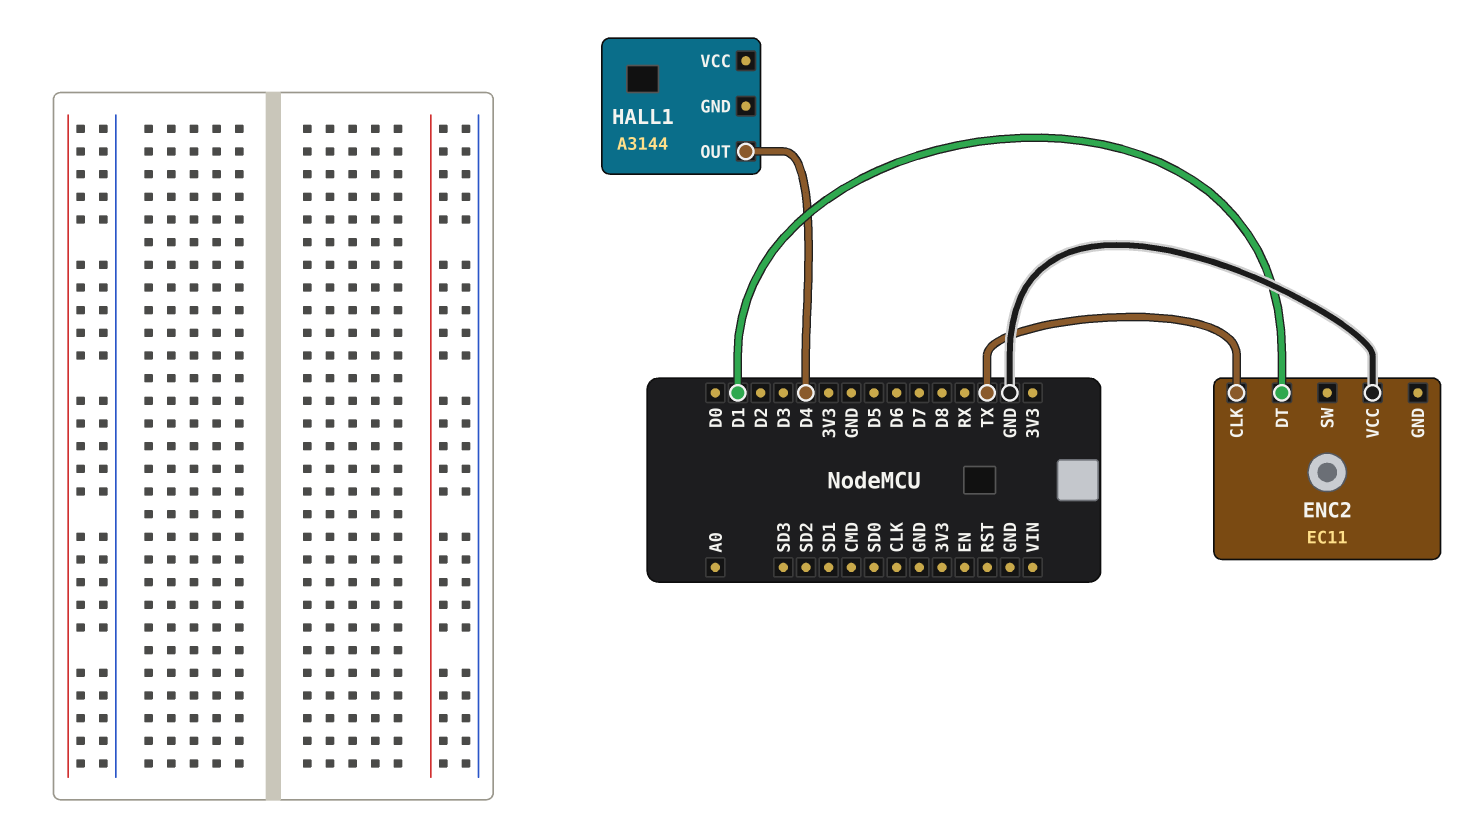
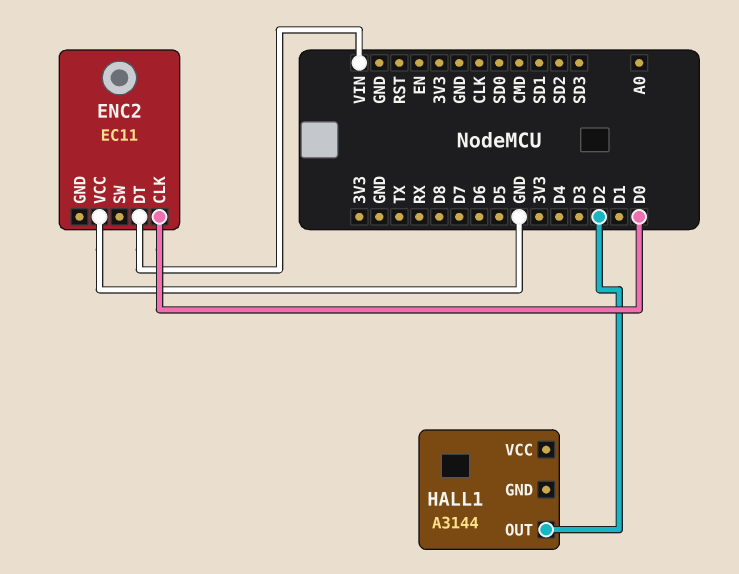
ENC2 pin CLK: TX -> D0
ENC2 pin DT: D1 -> VIN
HALL1 pin OUT: D4 -> D2

